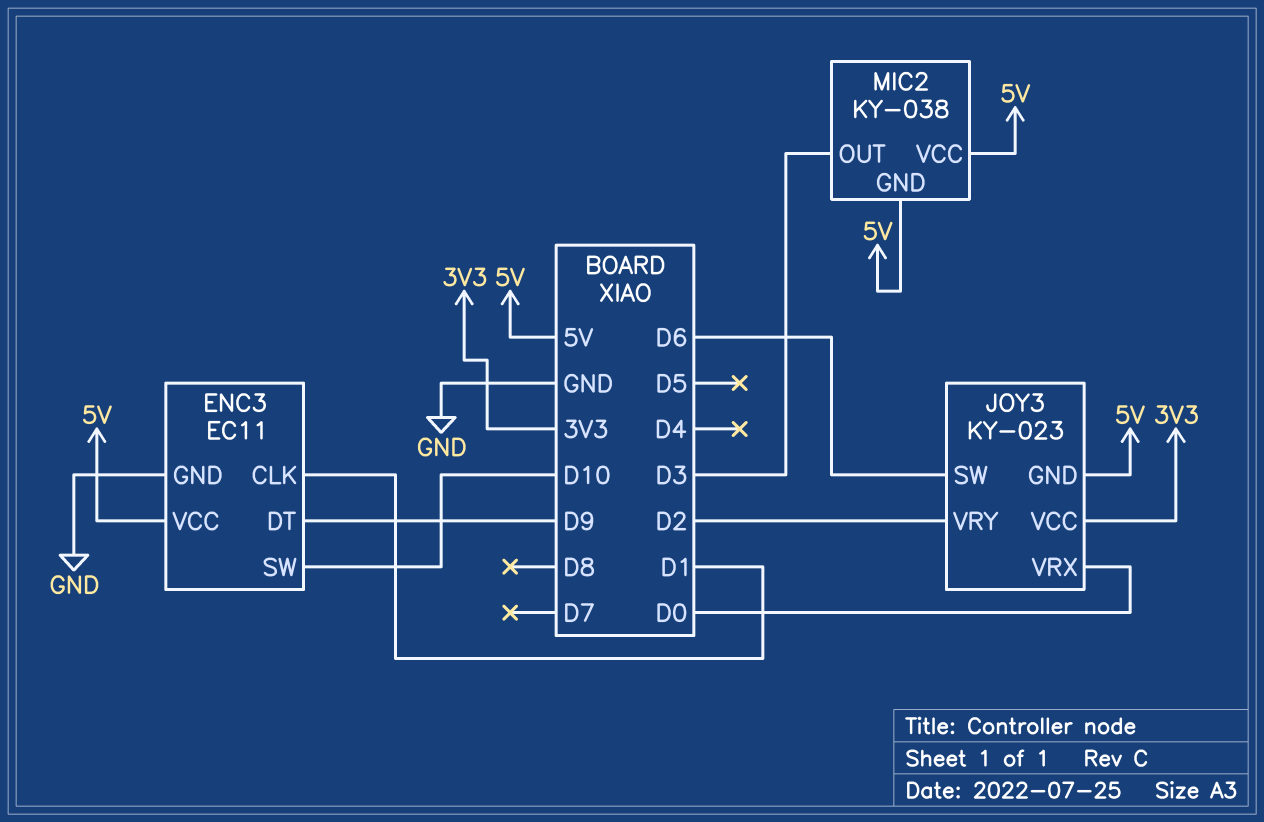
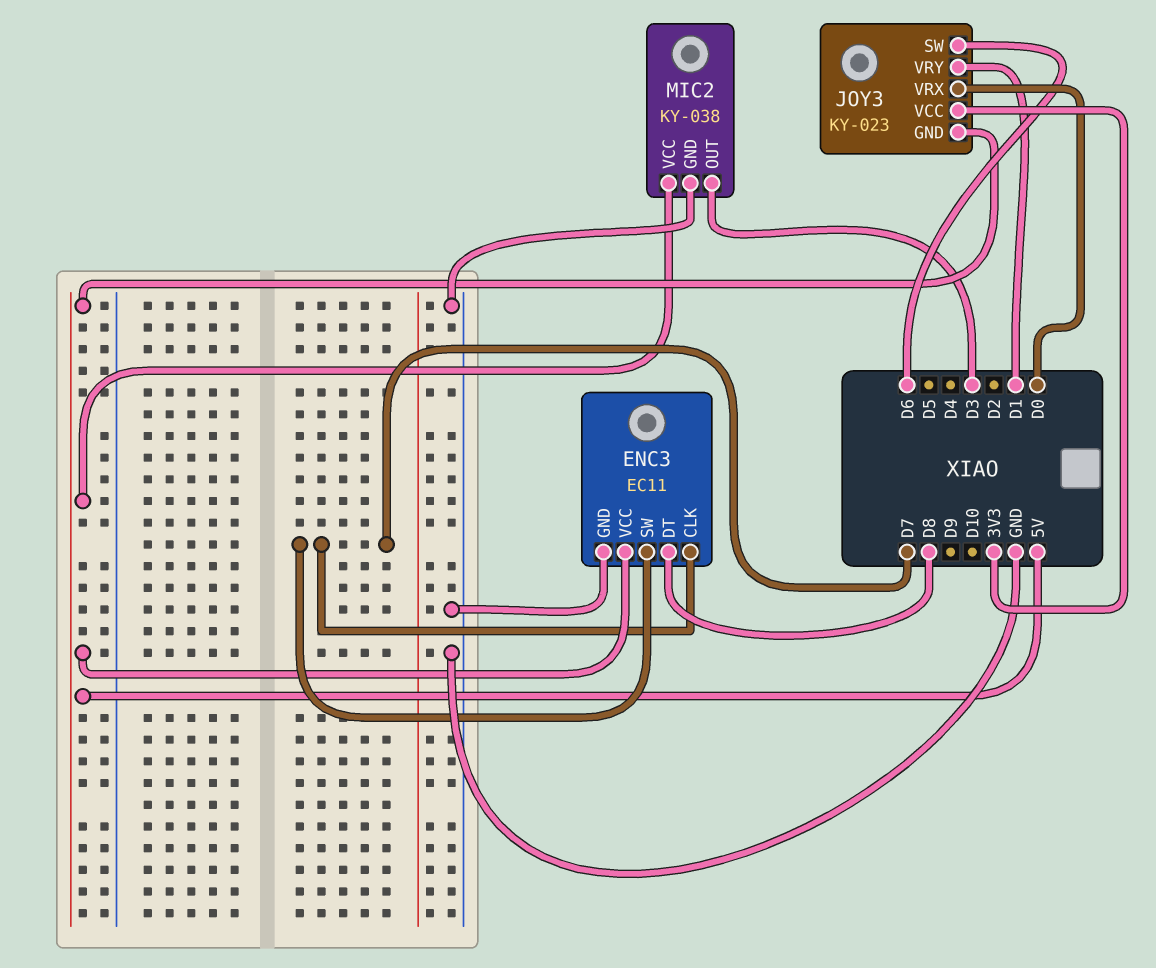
ENC3 pin CLK: D1 -> D7
ENC3 pin DT: D9 -> D8
ENC3 pin SW: D10 -> D7
JOY3 pin VRY: D2 -> D1
MIC2 pin GND: 5V -> GND

